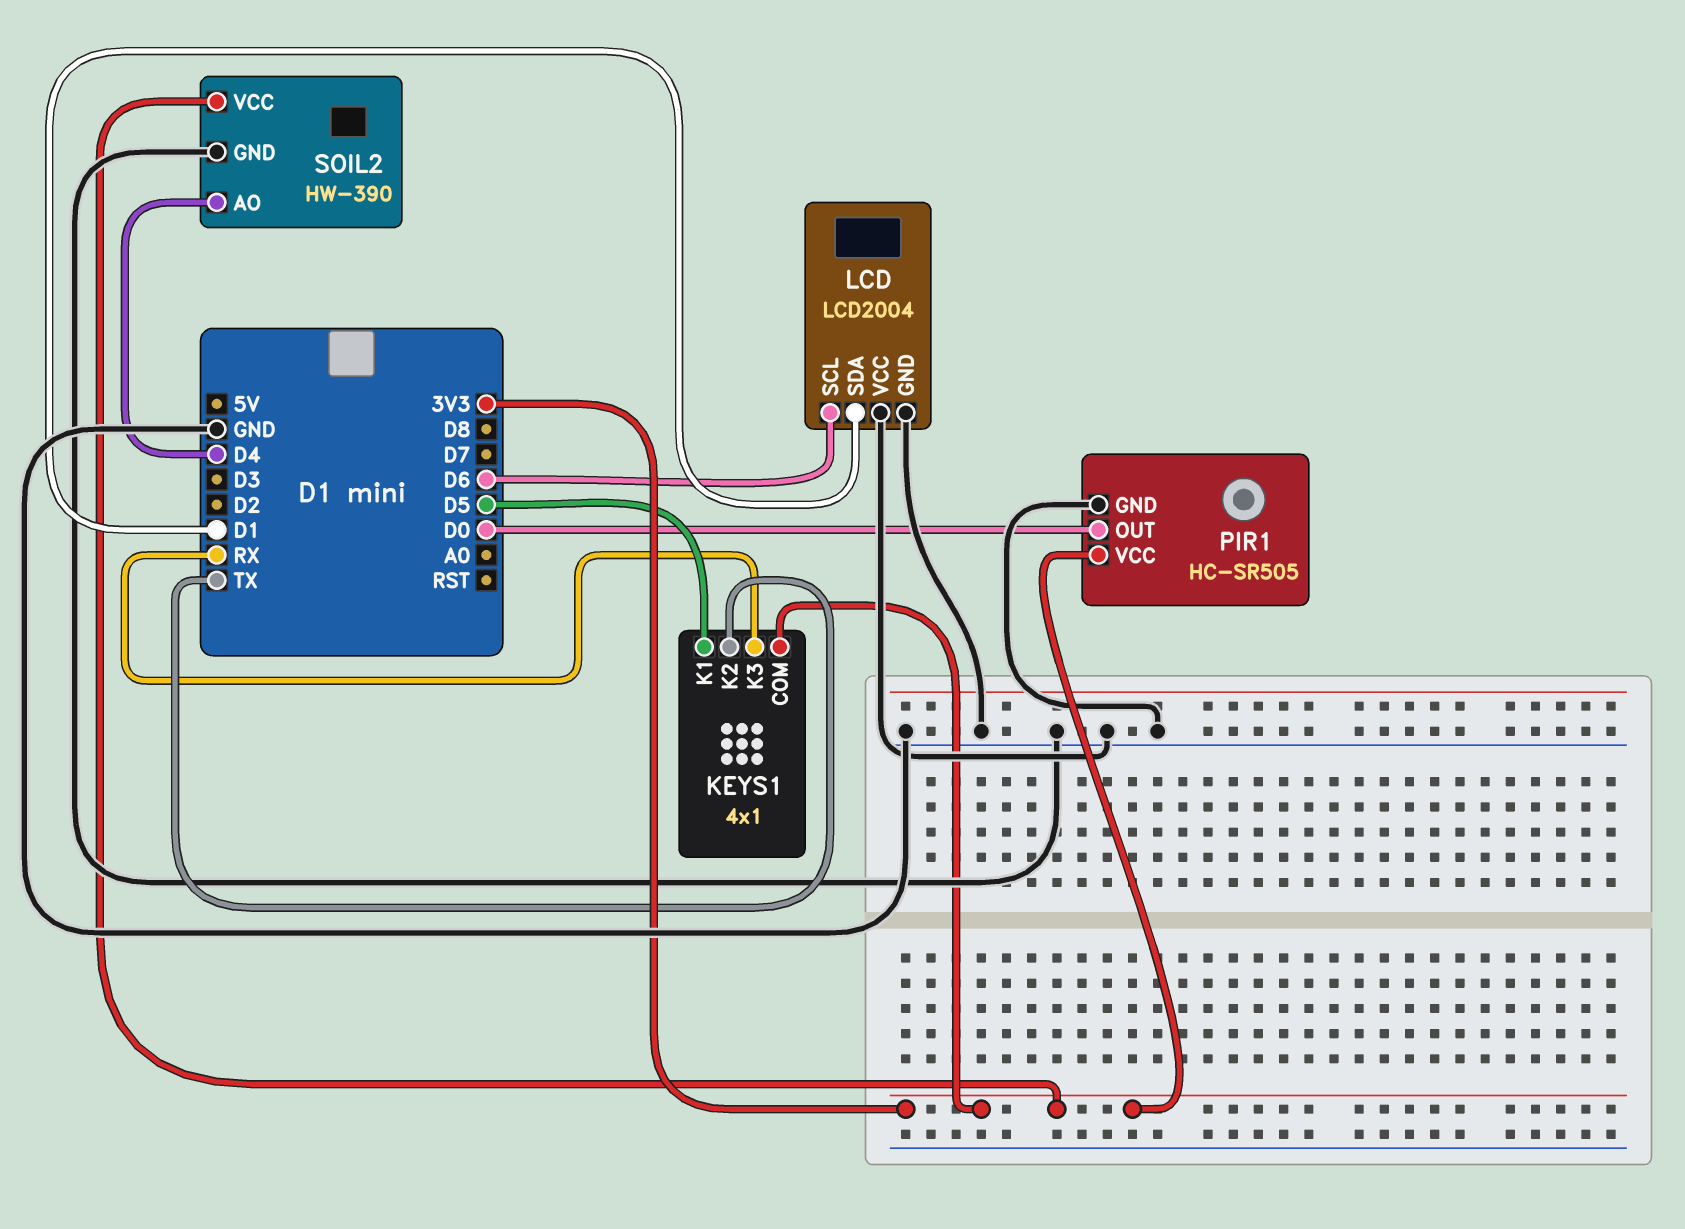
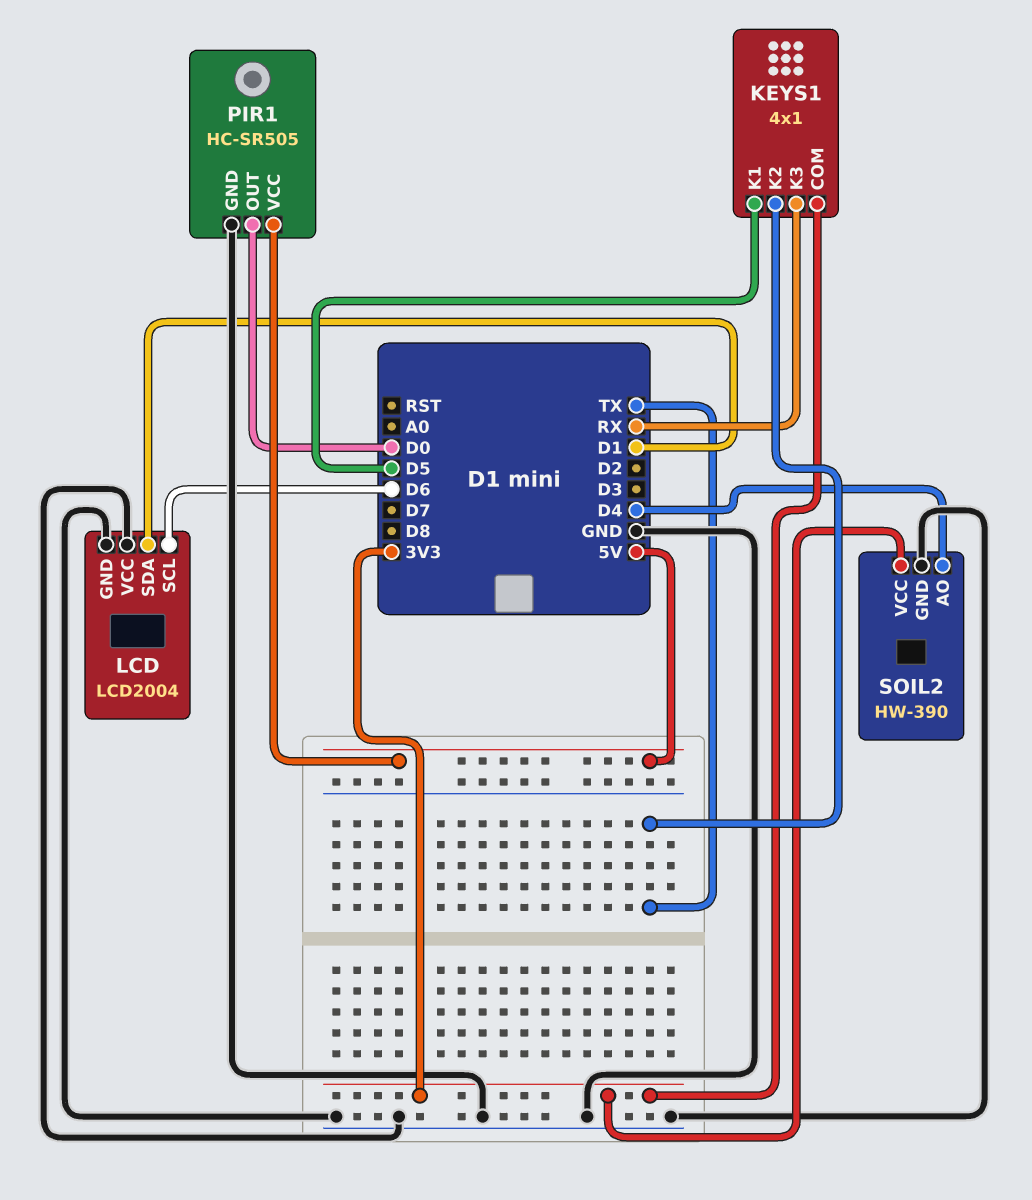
PIR1 pin VCC: 3V3 -> 5V

